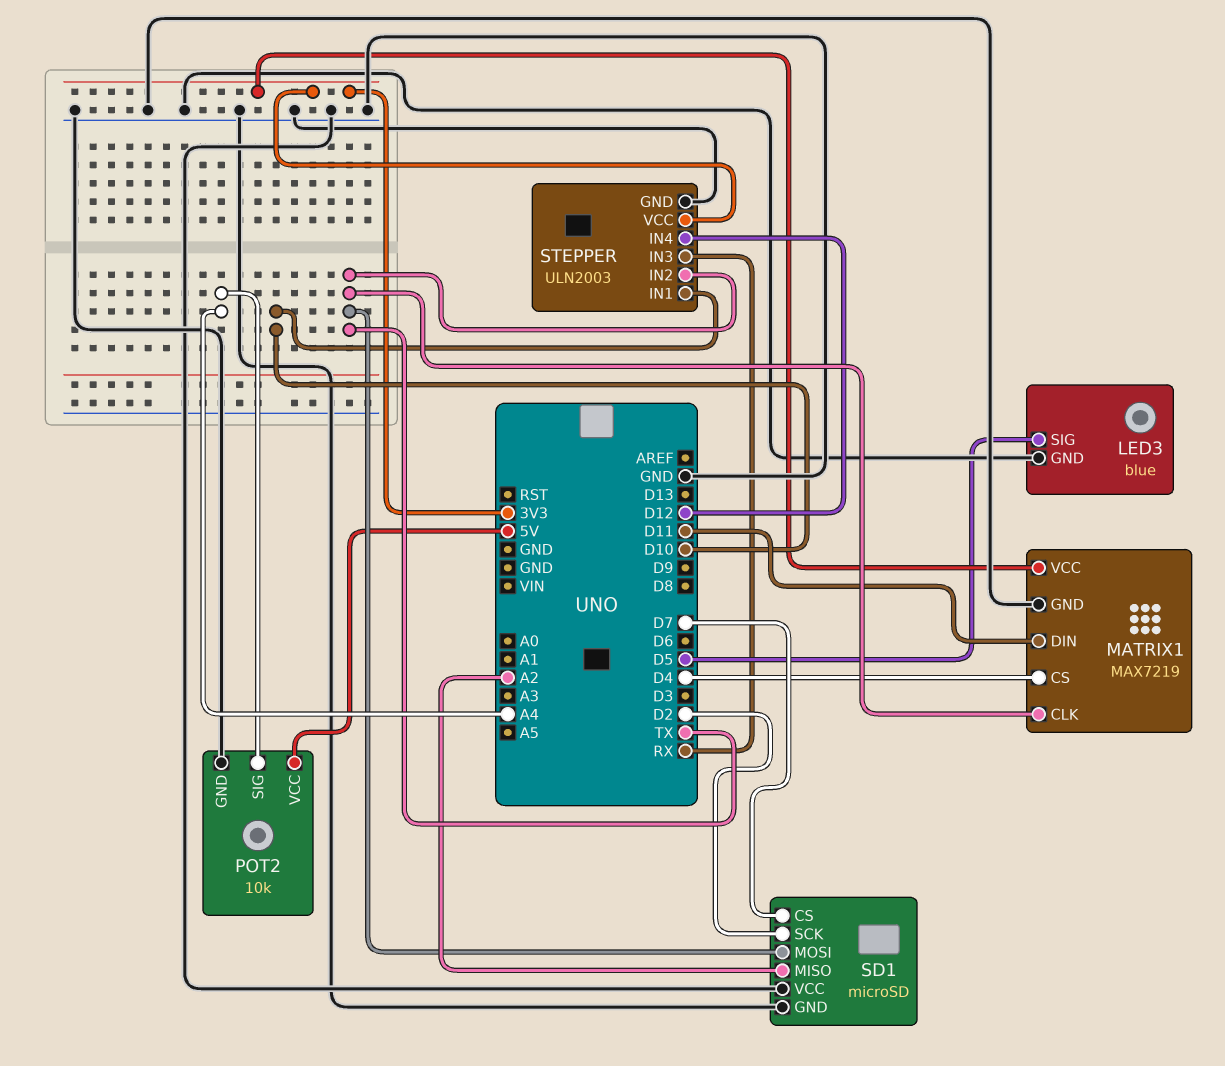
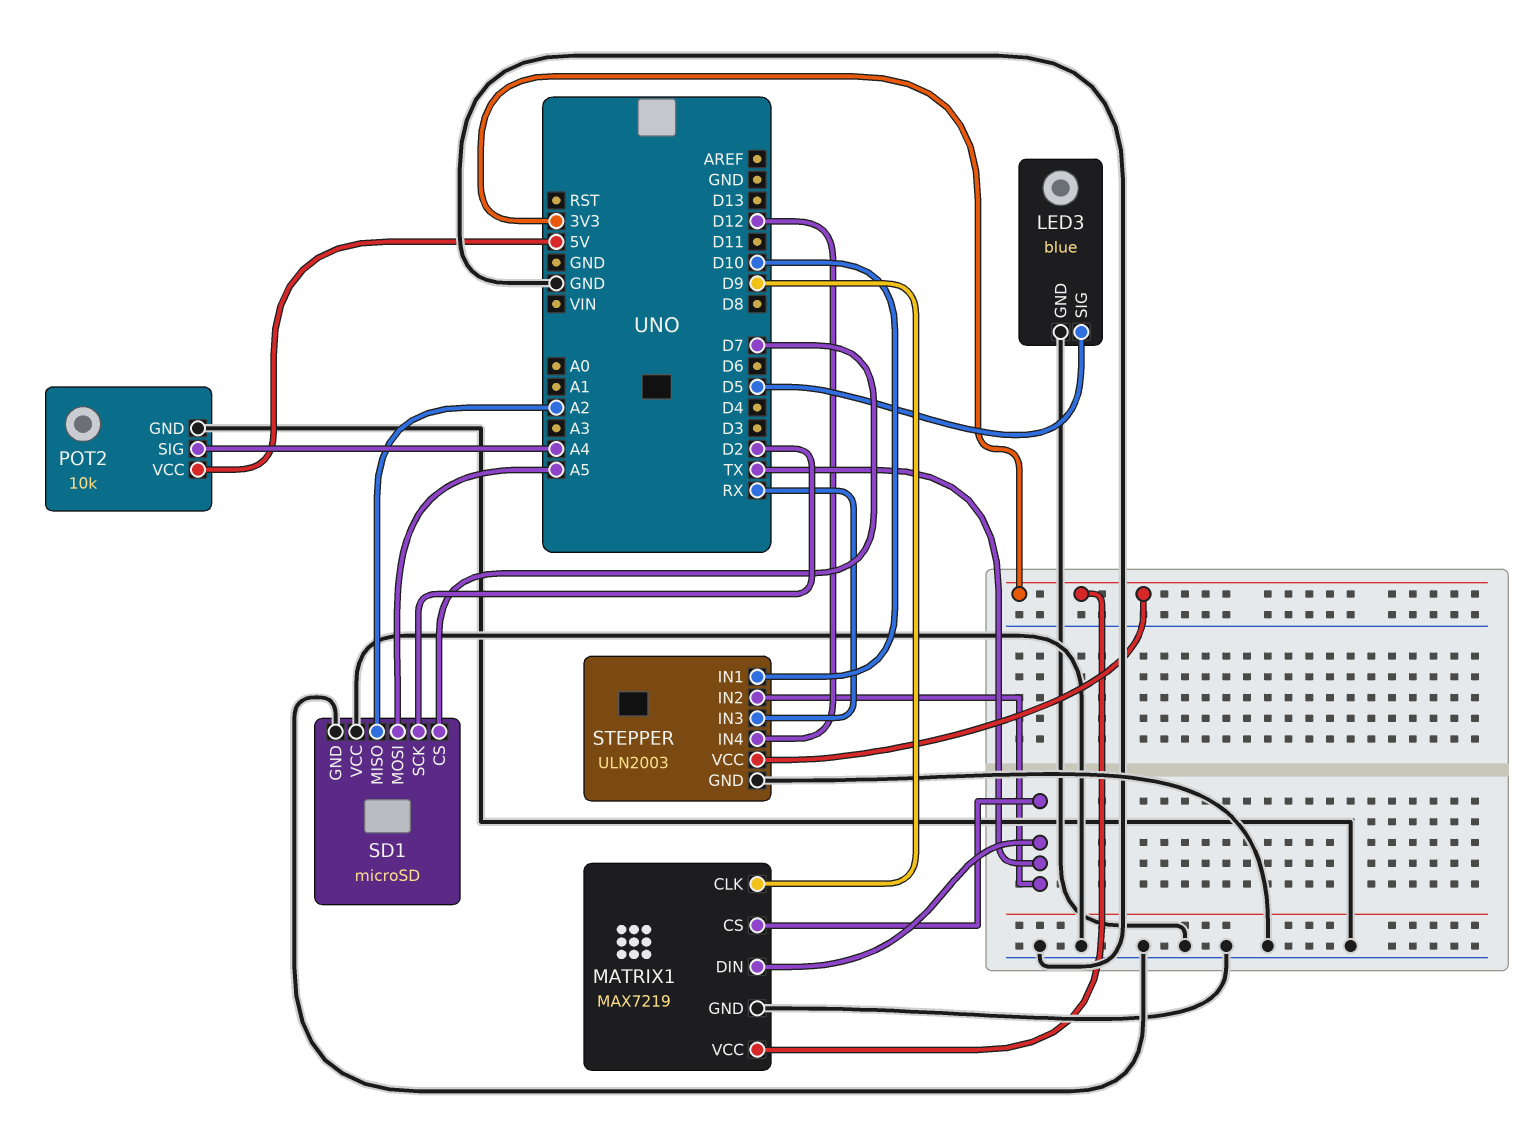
MATRIX1 pin CLK: TX -> D9
MATRIX1 pin CS: D4 -> TX
MATRIX1 pin DIN: D11 -> TX
SD1 pin MOSI: TX -> A5

